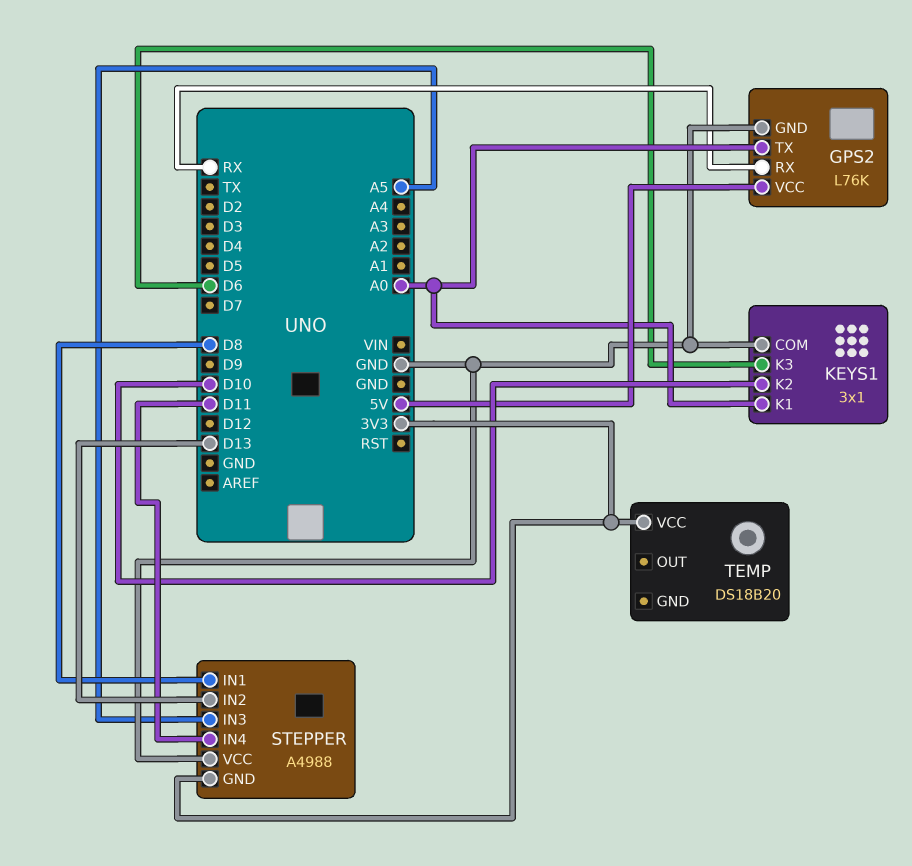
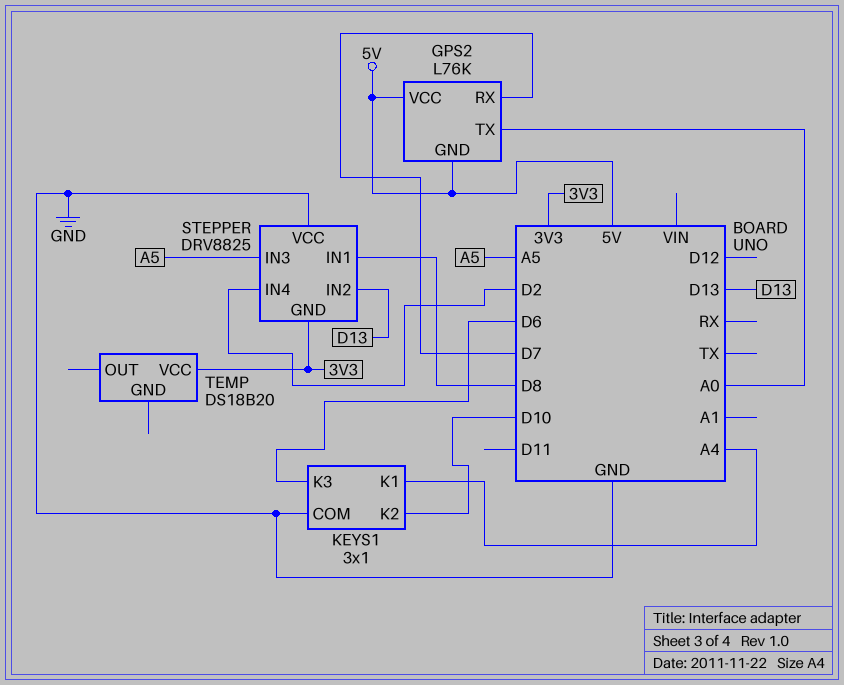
GPS2 pin GND: GND -> 5V
GPS2 pin RX: RX -> D7
KEYS1 pin K1: A0 -> A4
STEPPER: A4988 -> DRV8825
STEPPER pin IN4: D11 -> D2

